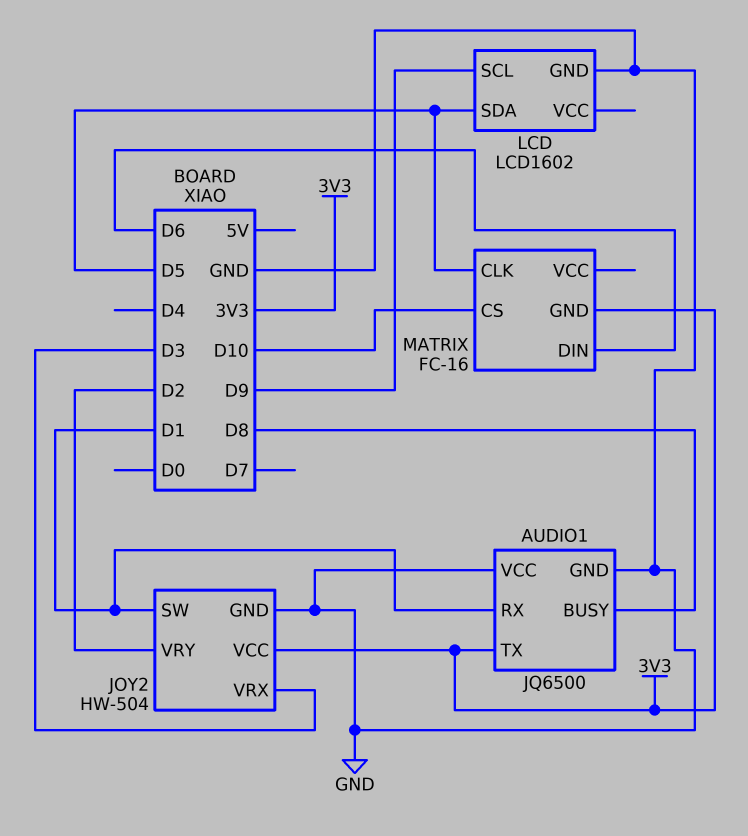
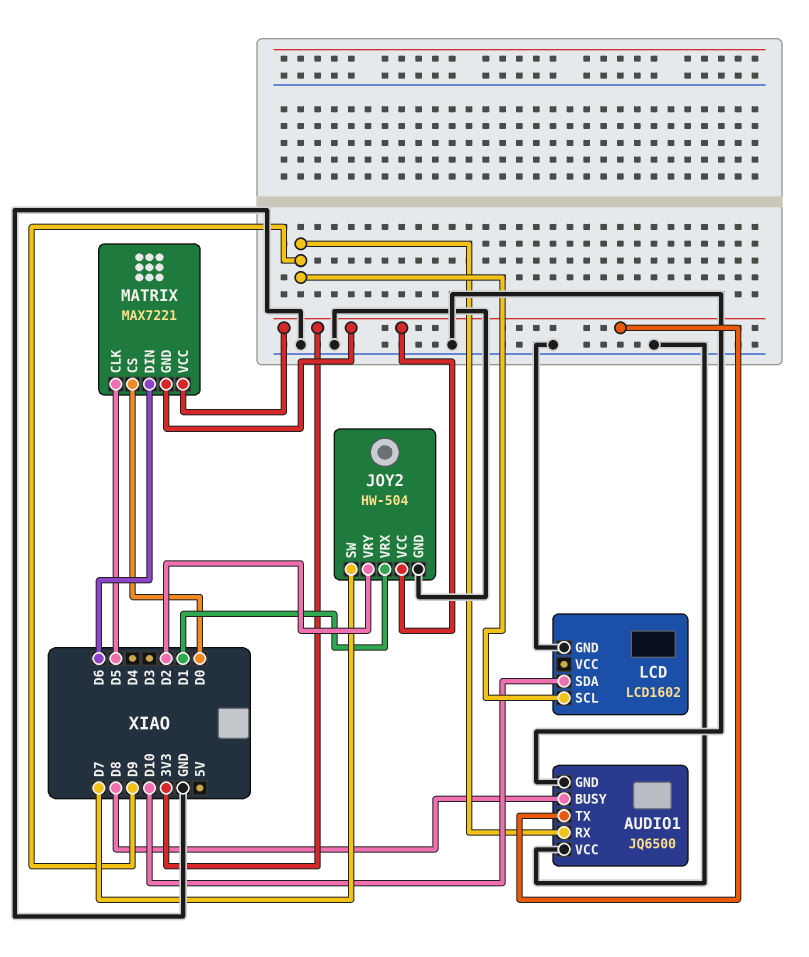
AUDIO1 pin RX: D1 -> D9
JOY2 pin SW: D1 -> D7
JOY2 pin VRX: D3 -> D1
LCD pin SDA: D5 -> D10
MATRIX: FC-16 -> MAX7221
MATRIX pin CS: D10 -> D0
MATRIX pin VCC: none -> 3V3

